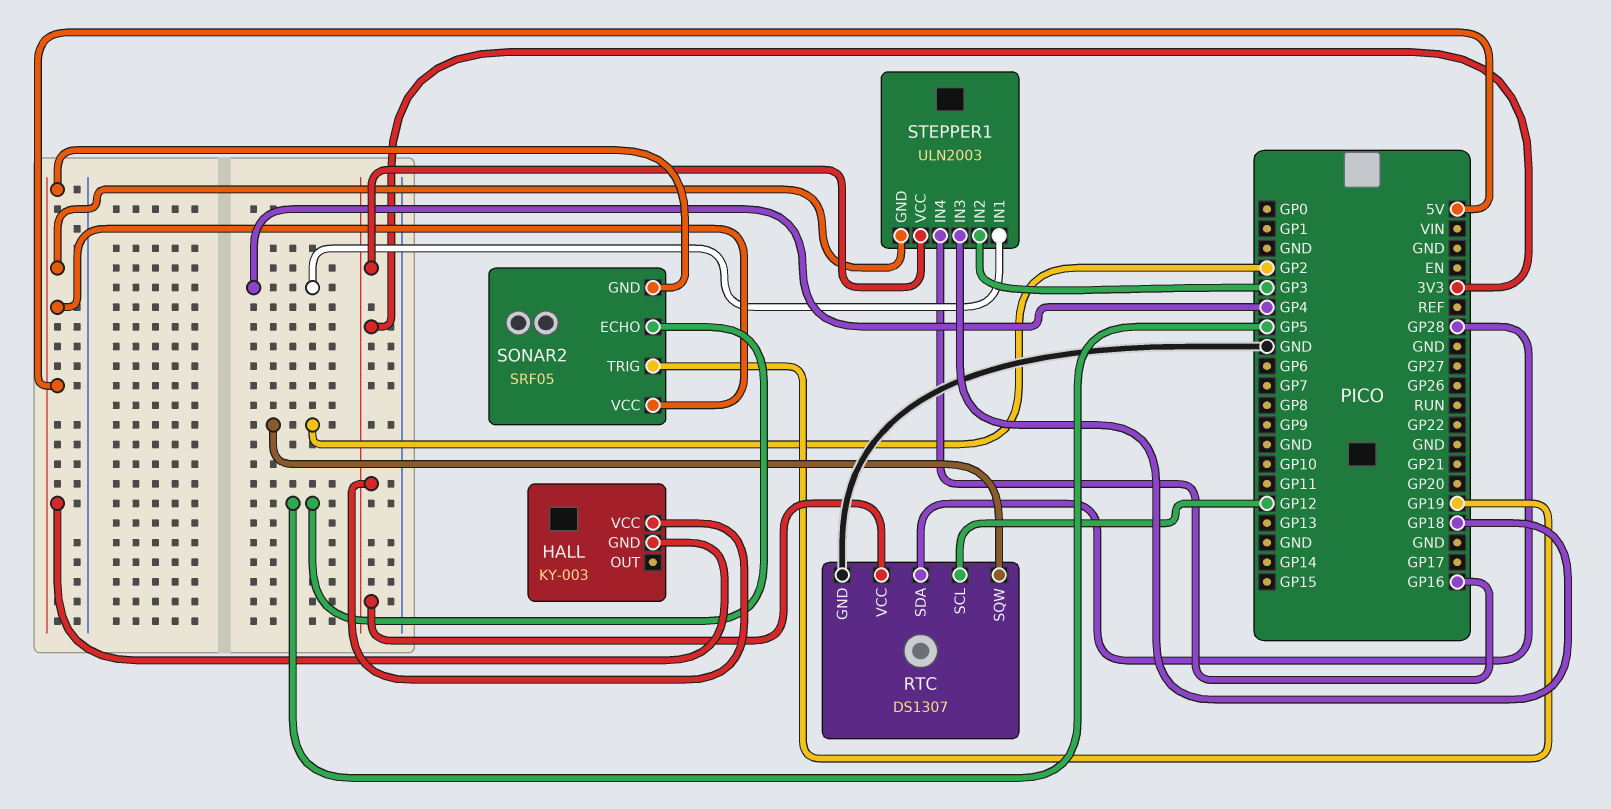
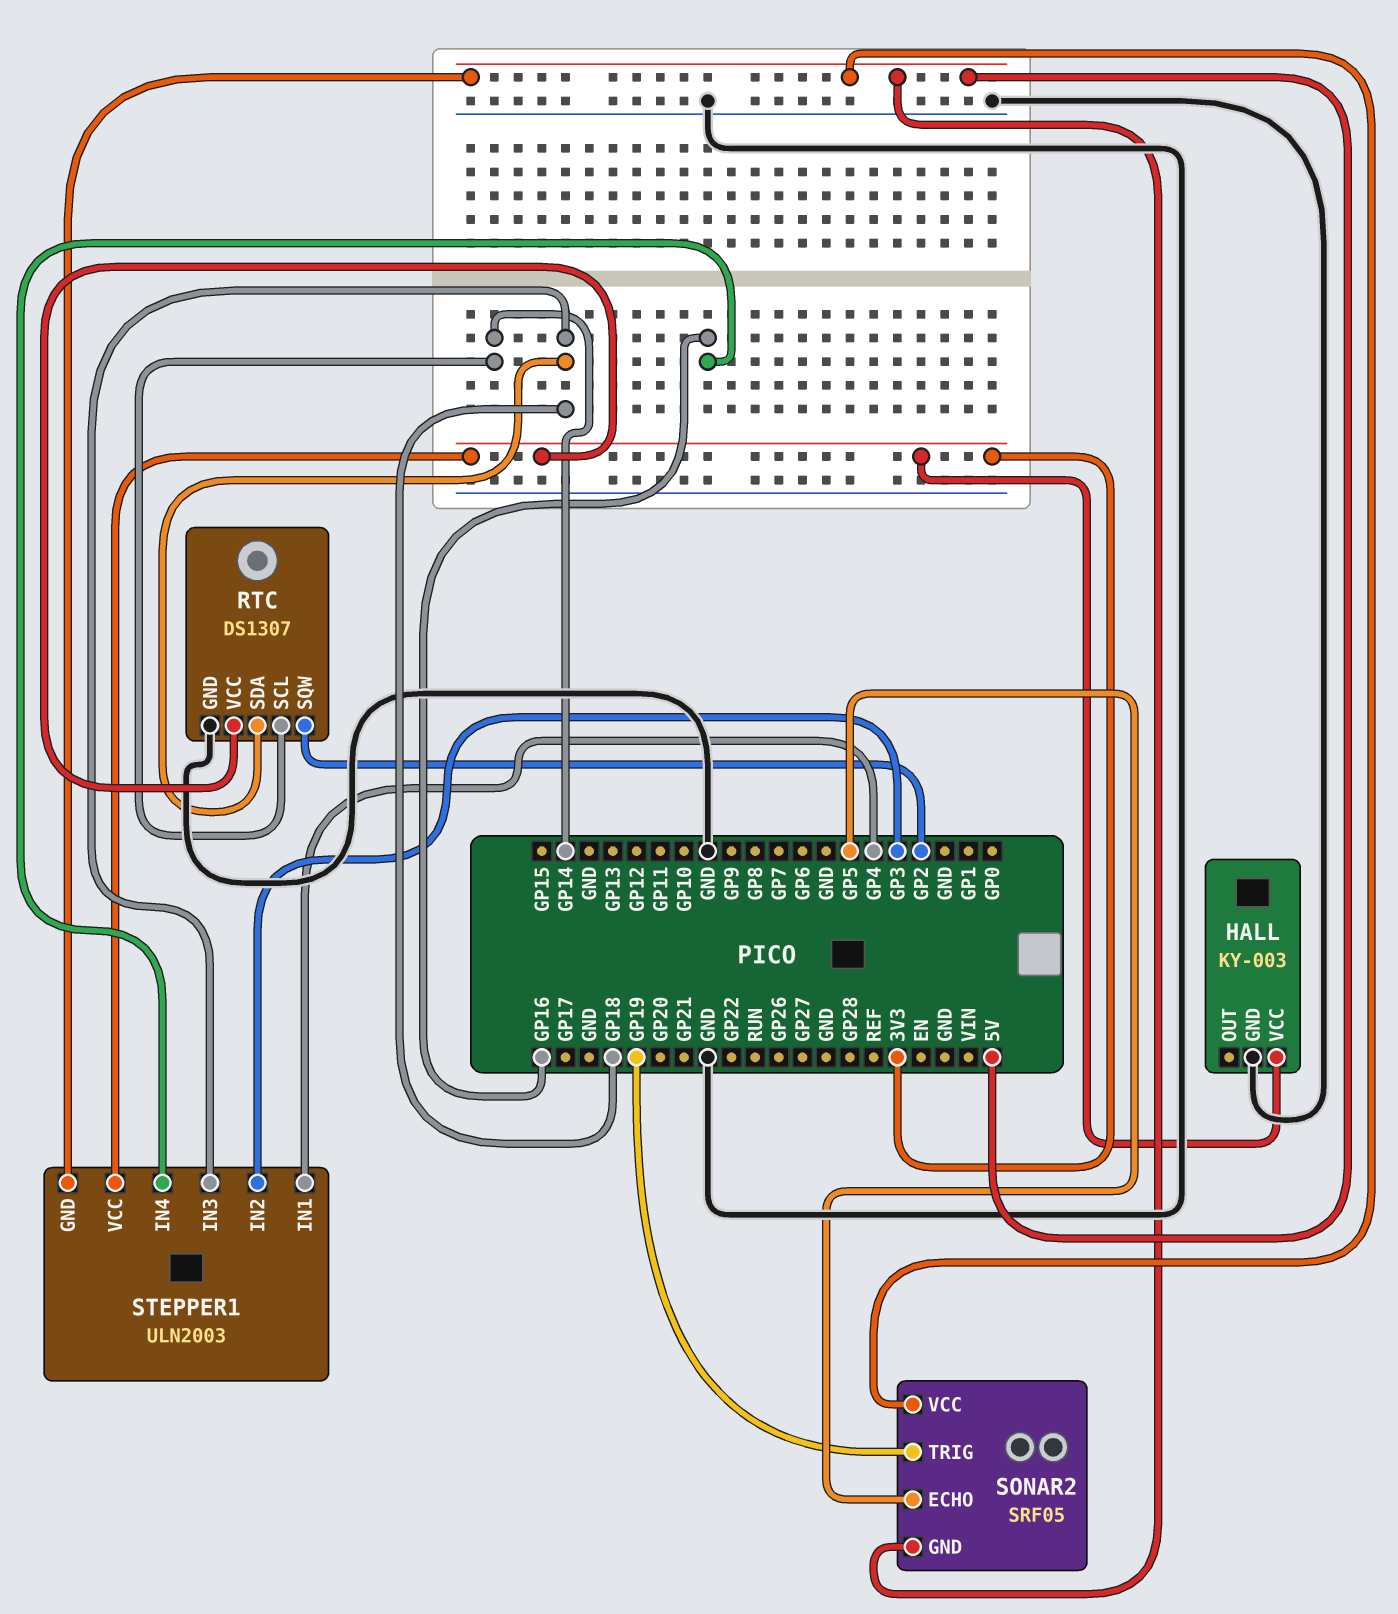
HALL pin GND: 5V -> GND
RTC pin SCL: GP12 -> GP14
RTC pin SDA: GP28 -> GP18

